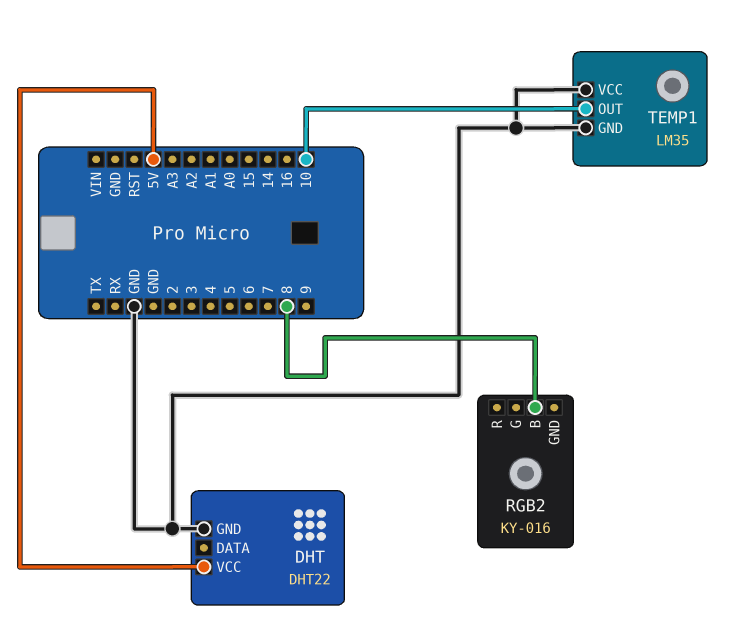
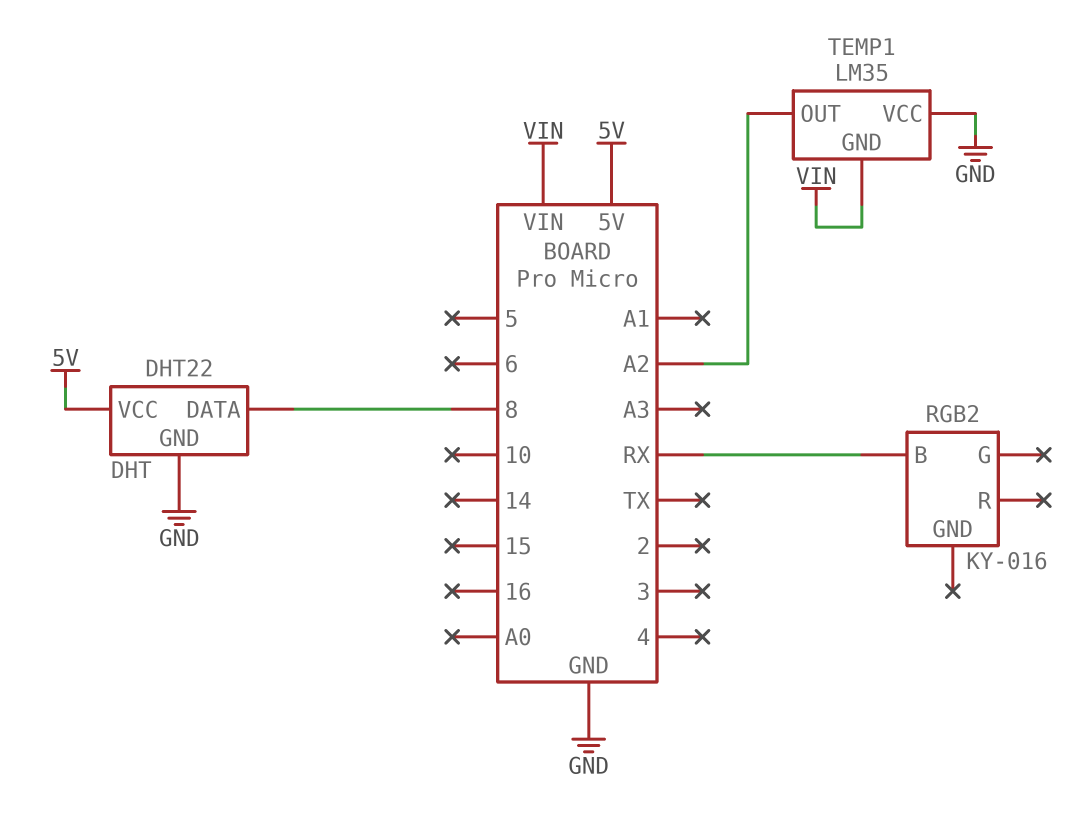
DHT pin DATA: none -> 8
RGB2 pin B: 8 -> RX
TEMP1 pin GND: GND -> VIN
TEMP1 pin OUT: 10 -> A2

